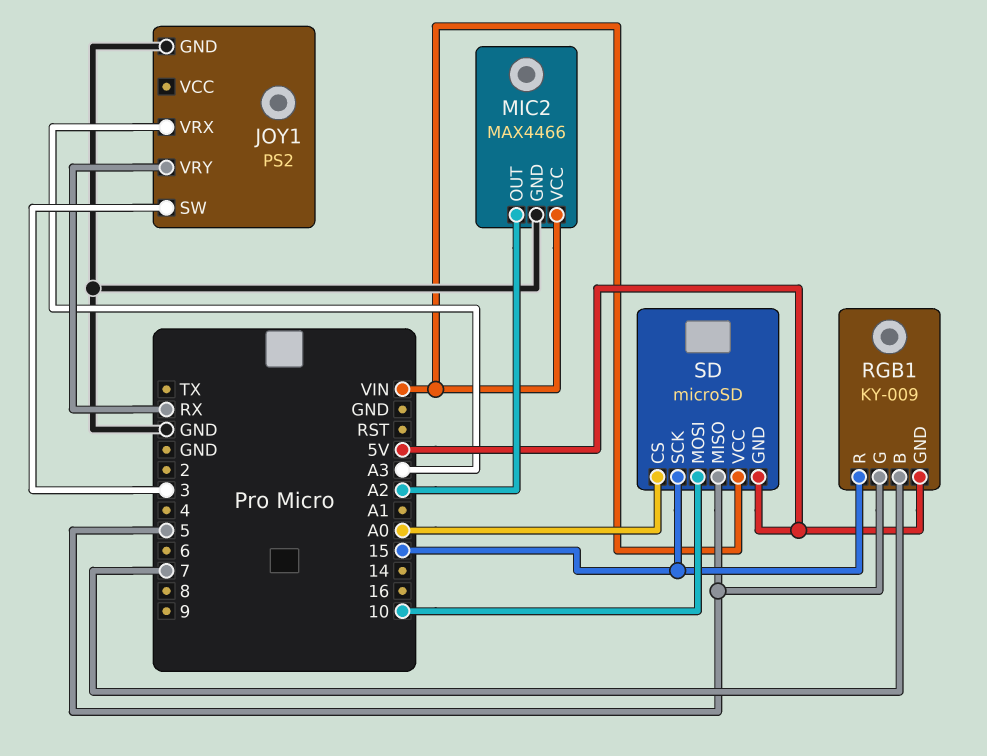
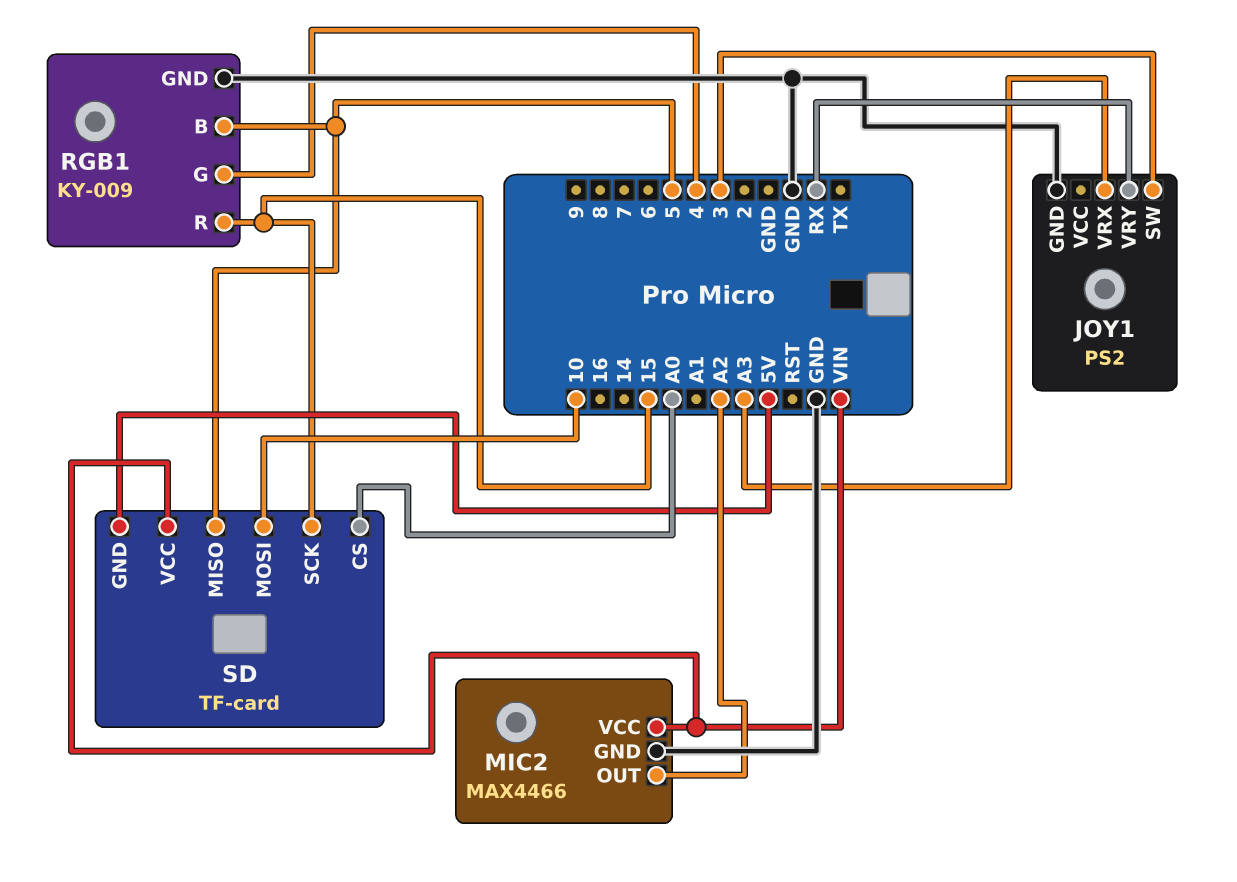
RGB1 pin B: 7 -> 5
RGB1 pin G: 5 -> 4
RGB1 pin GND: 5V -> GND
SD: microSD -> TF-card

